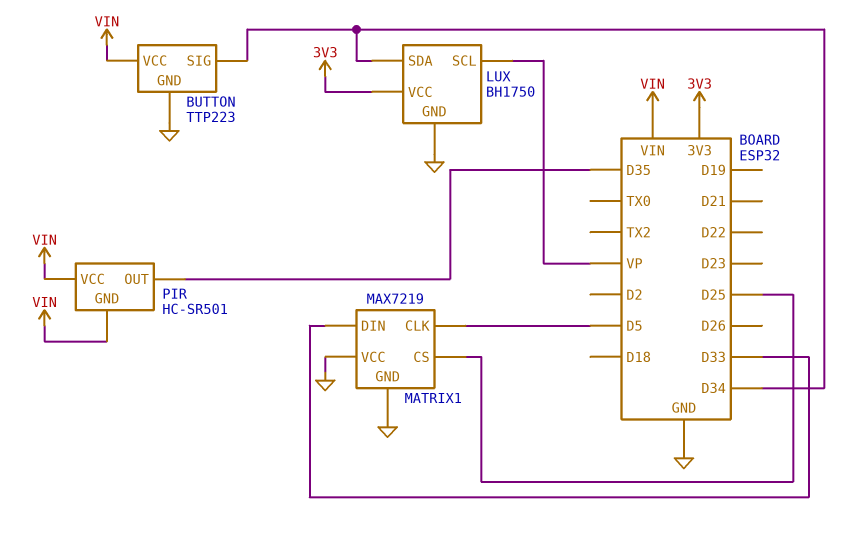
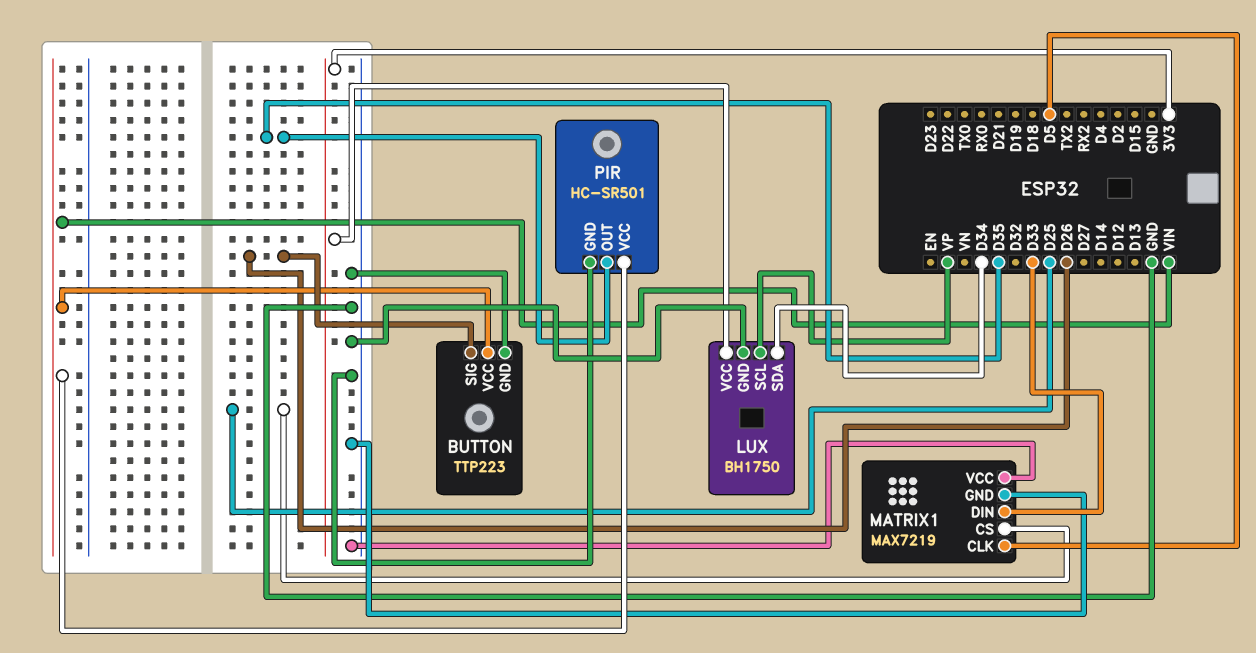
BUTTON pin SIG: D34 -> D26
PIR pin GND: VIN -> GND

